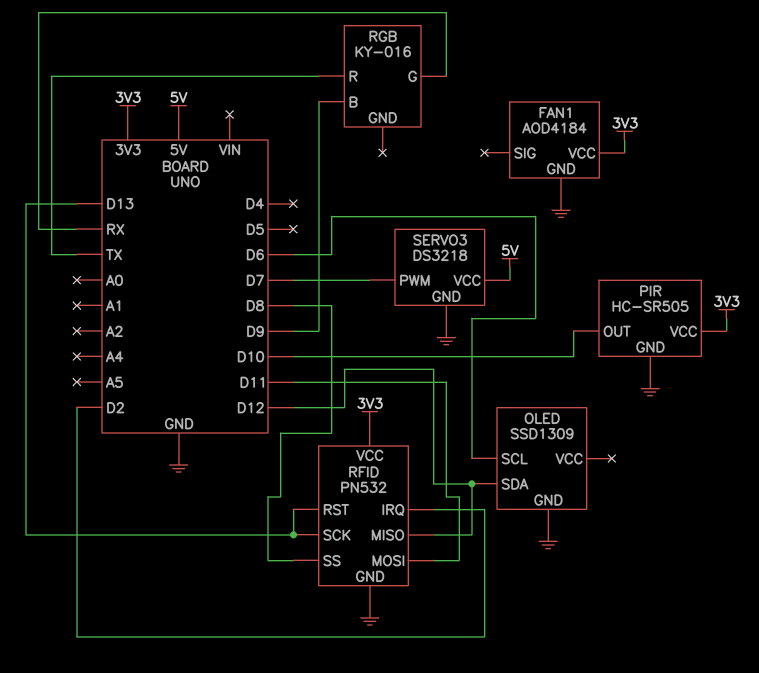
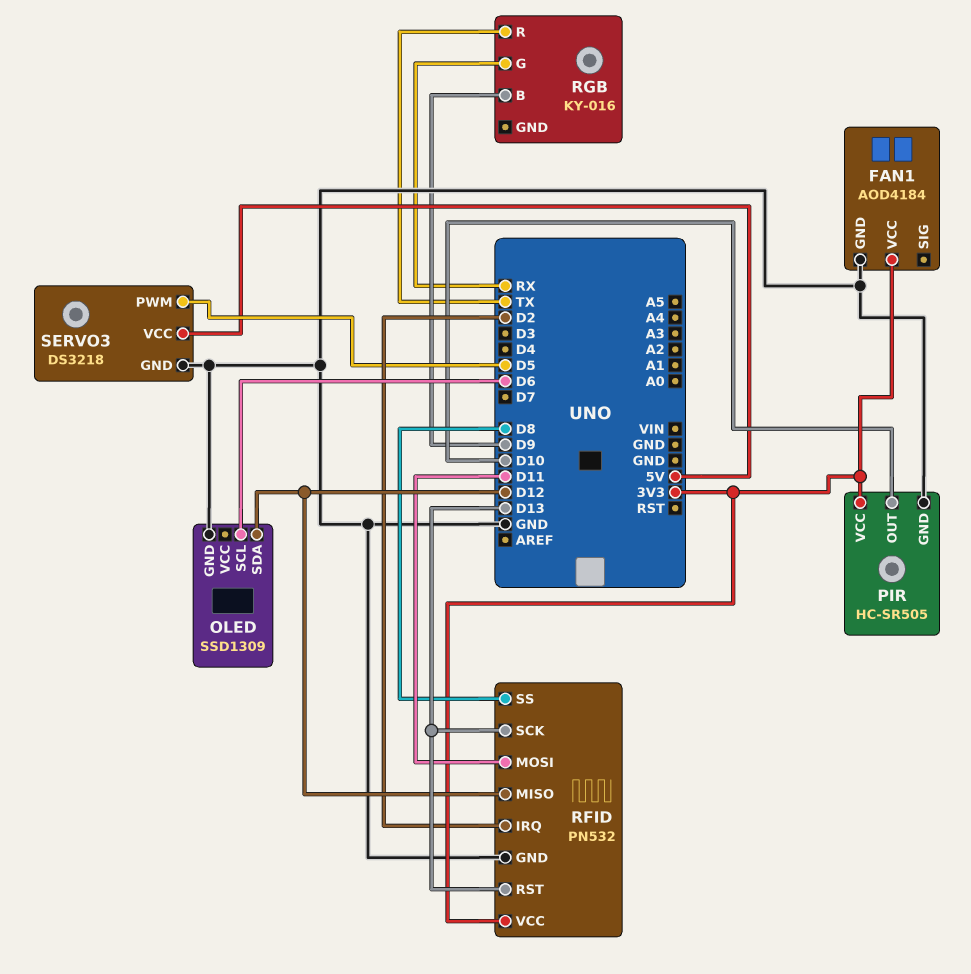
SERVO3 pin PWM: D7 -> D5

